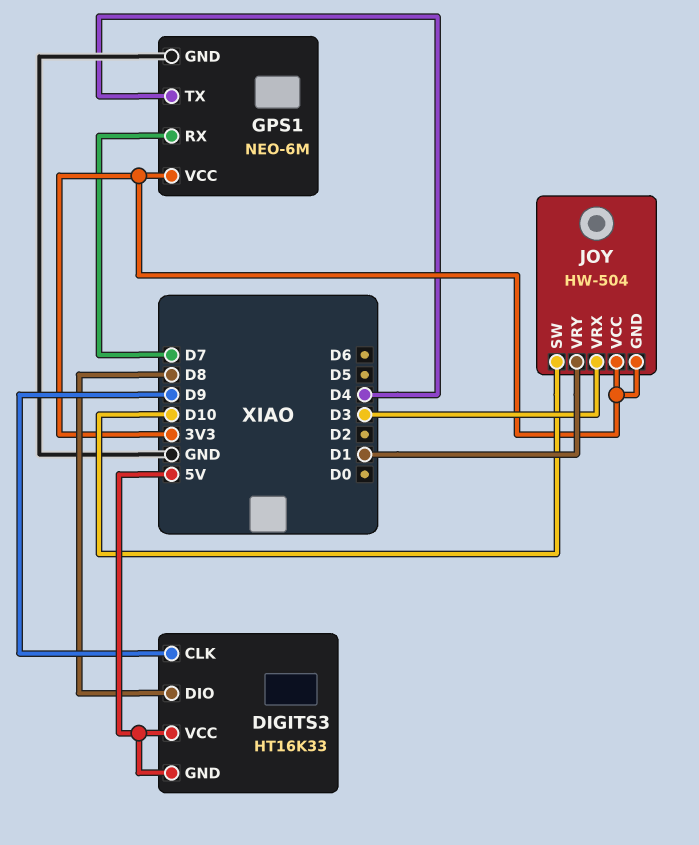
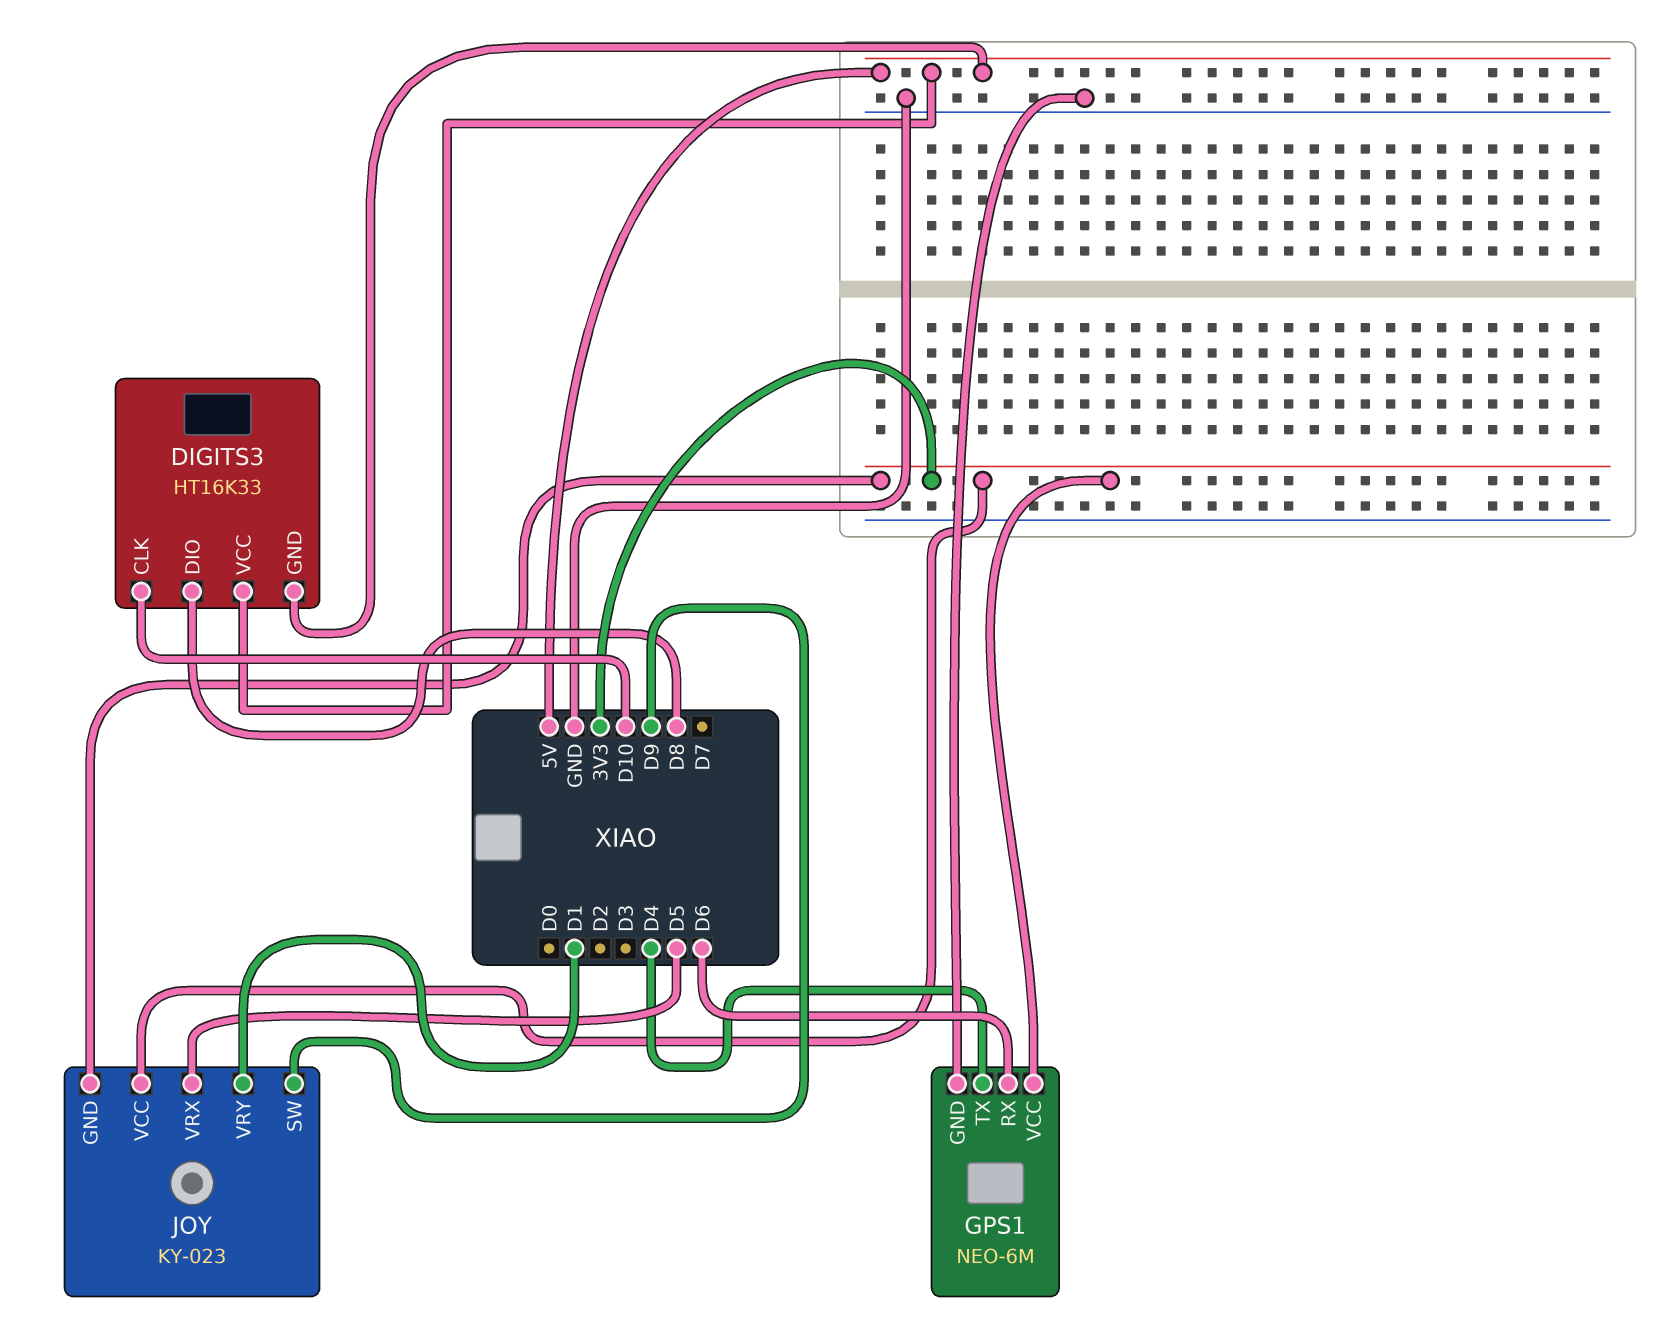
DIGITS3 pin CLK: D9 -> D10
GPS1 pin RX: D7 -> D6
JOY: HW-504 -> KY-023
JOY pin SW: D10 -> D9
JOY pin VRX: D3 -> D5

